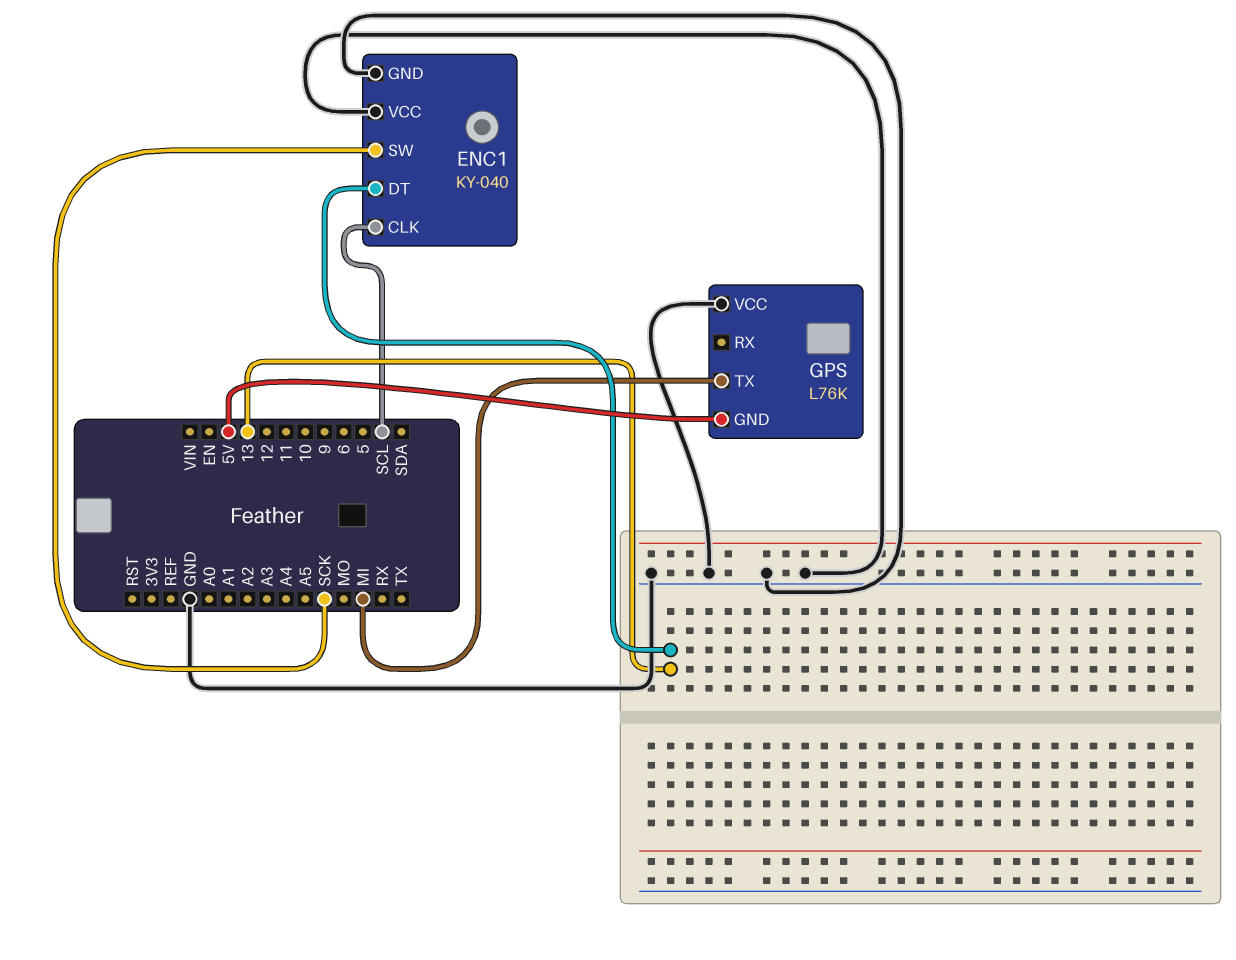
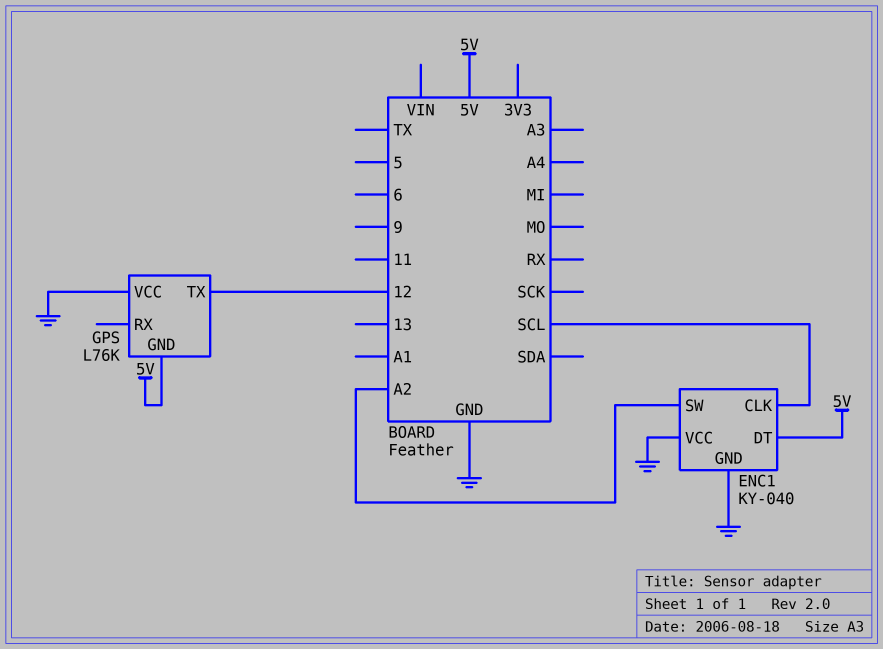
ENC1 pin DT: 13 -> 5V
ENC1 pin SW: SCK -> A2
GPS pin TX: MI -> 12

